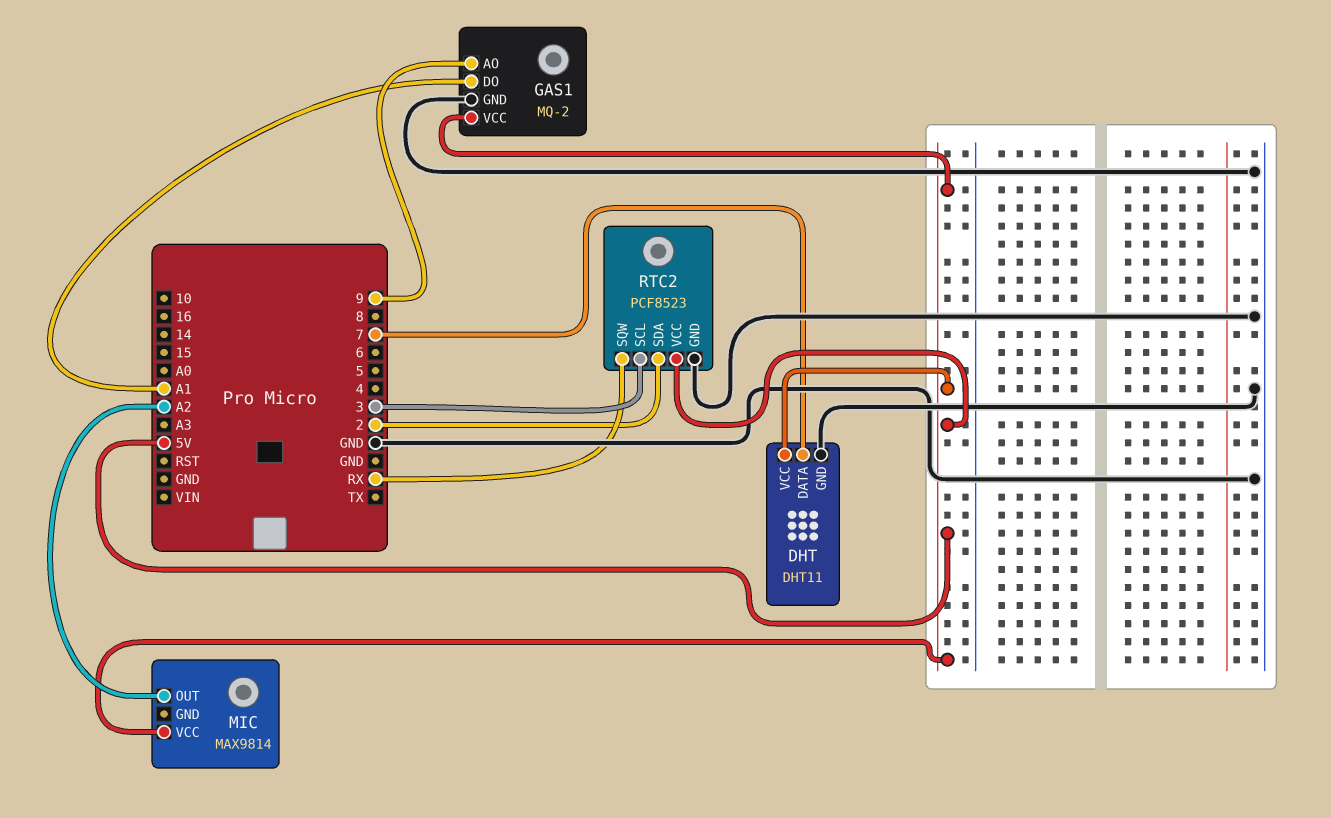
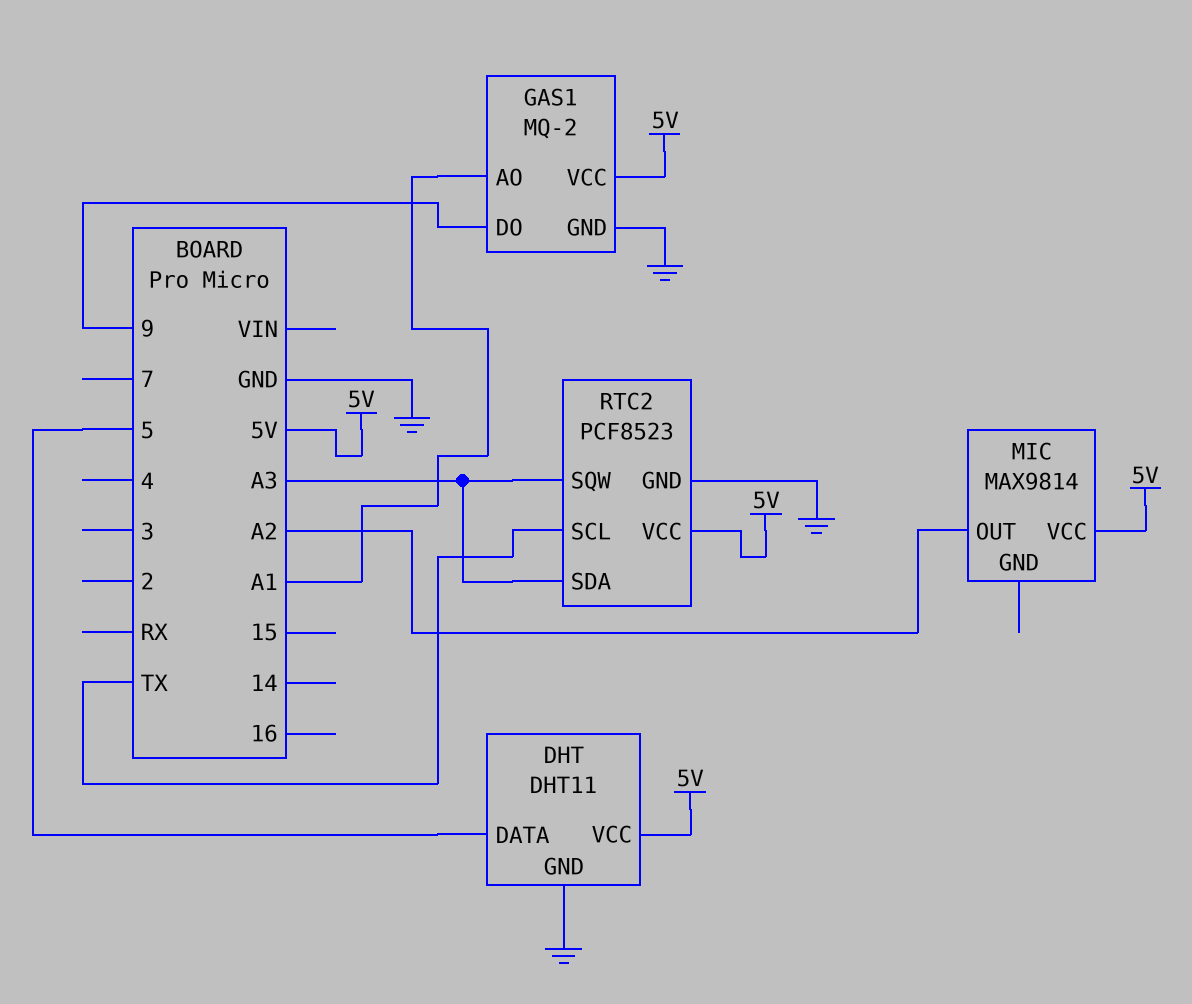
DHT pin DATA: 7 -> 5
GAS1 pin AO: 9 -> A1
GAS1 pin DO: A1 -> 9
RTC2 pin SCL: 3 -> TX
RTC2 pin SDA: 2 -> A3
RTC2 pin SQW: RX -> A3

